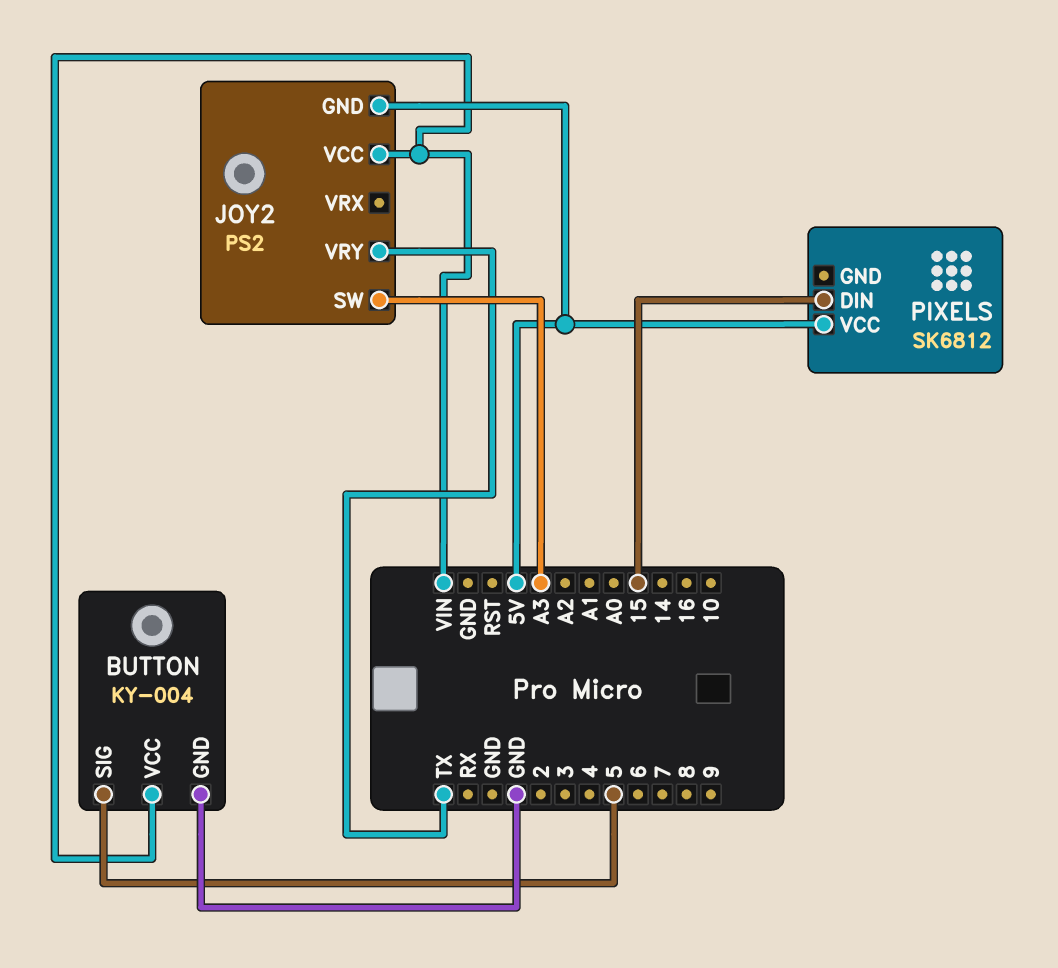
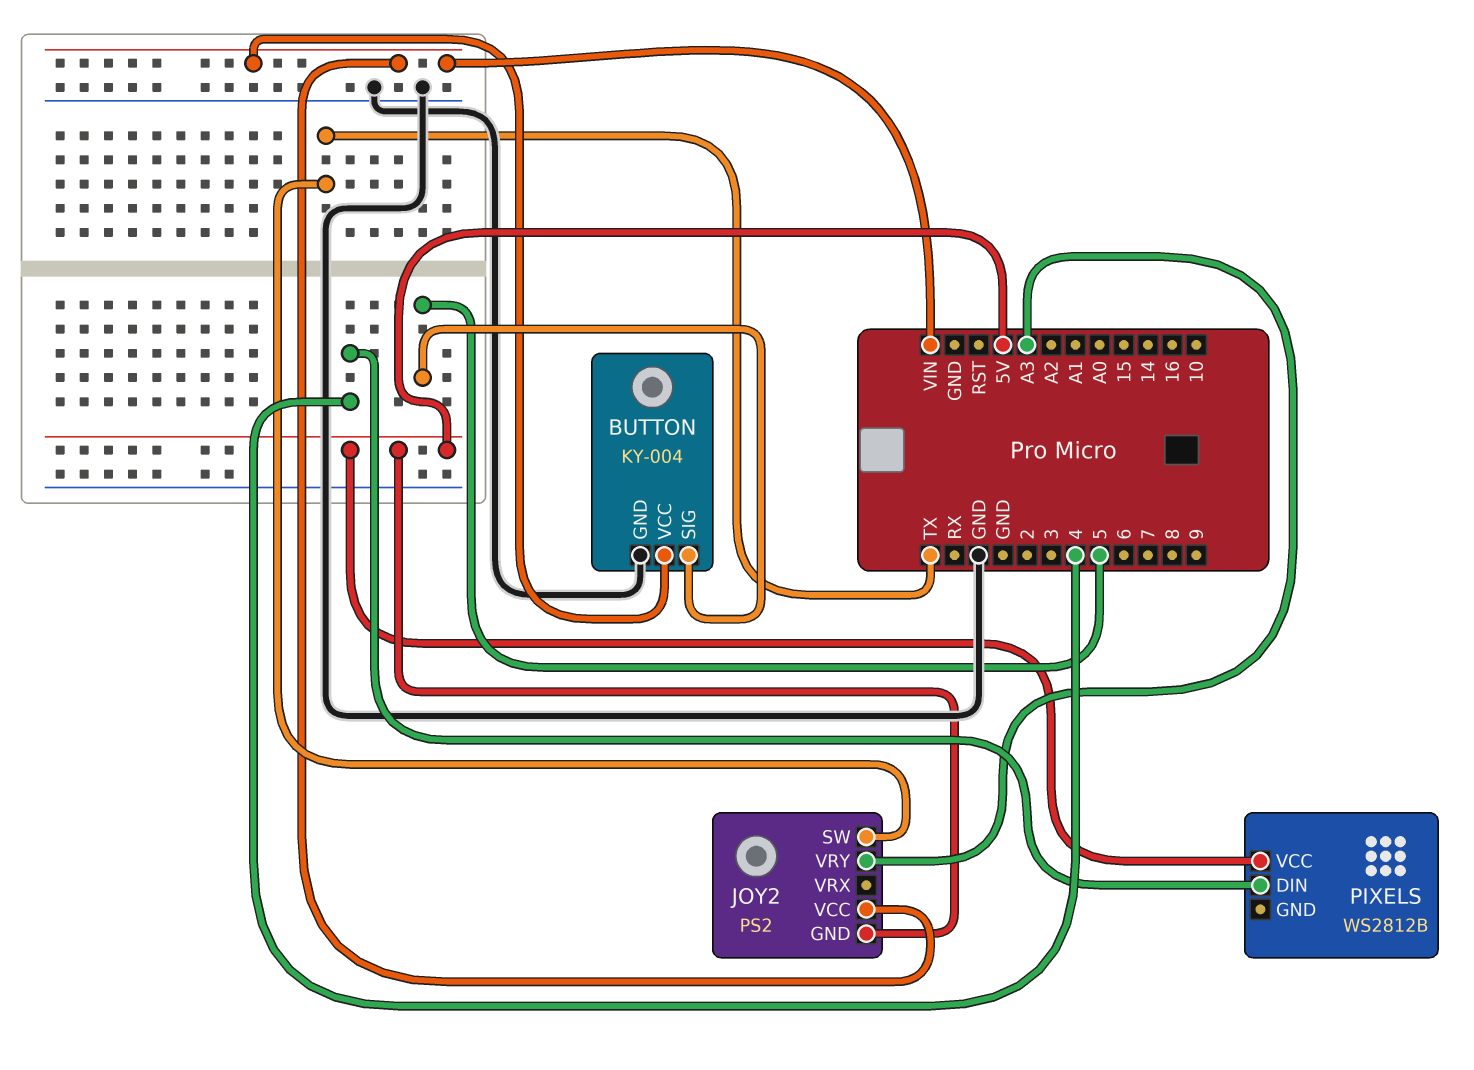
JOY2 pin SW: A3 -> TX
JOY2 pin VRY: TX -> A3
PIXELS: SK6812 -> WS2812B
PIXELS pin DIN: 15 -> 4

